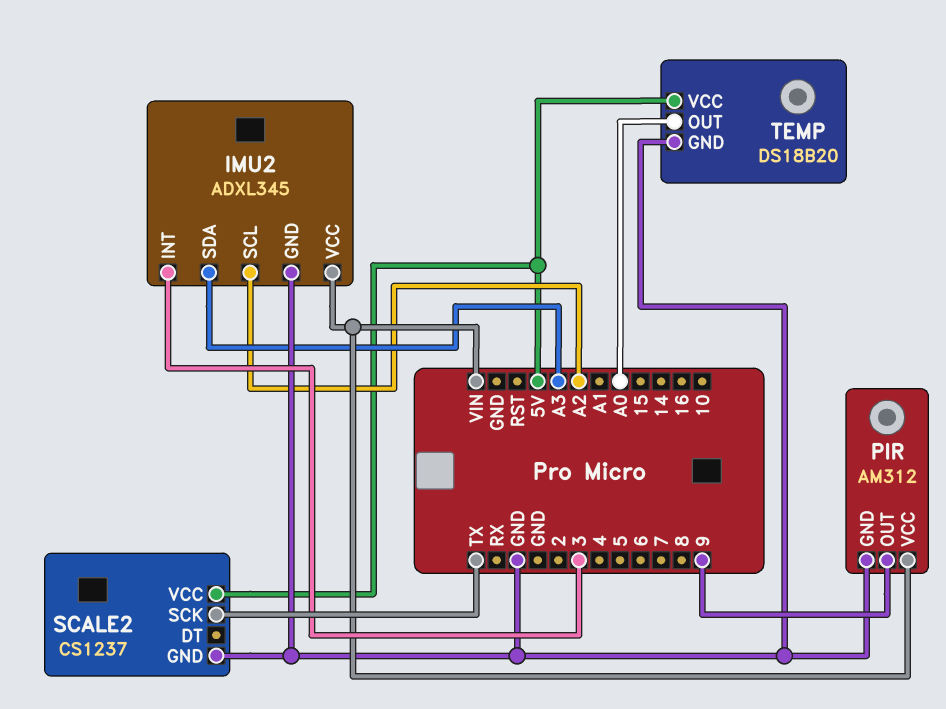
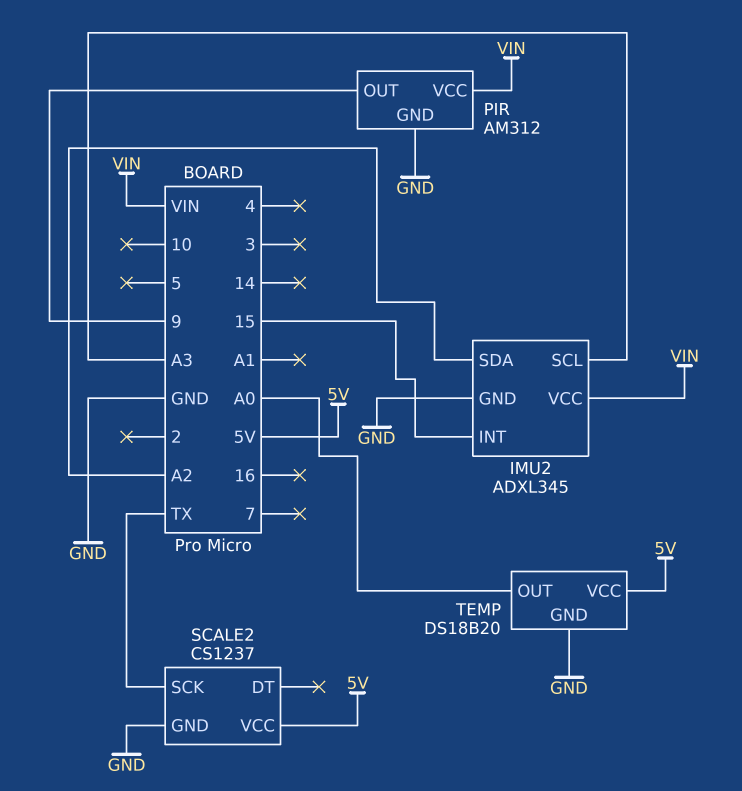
IMU2 pin INT: 3 -> 15
IMU2 pin SCL: A2 -> A3
IMU2 pin SDA: A3 -> A2

